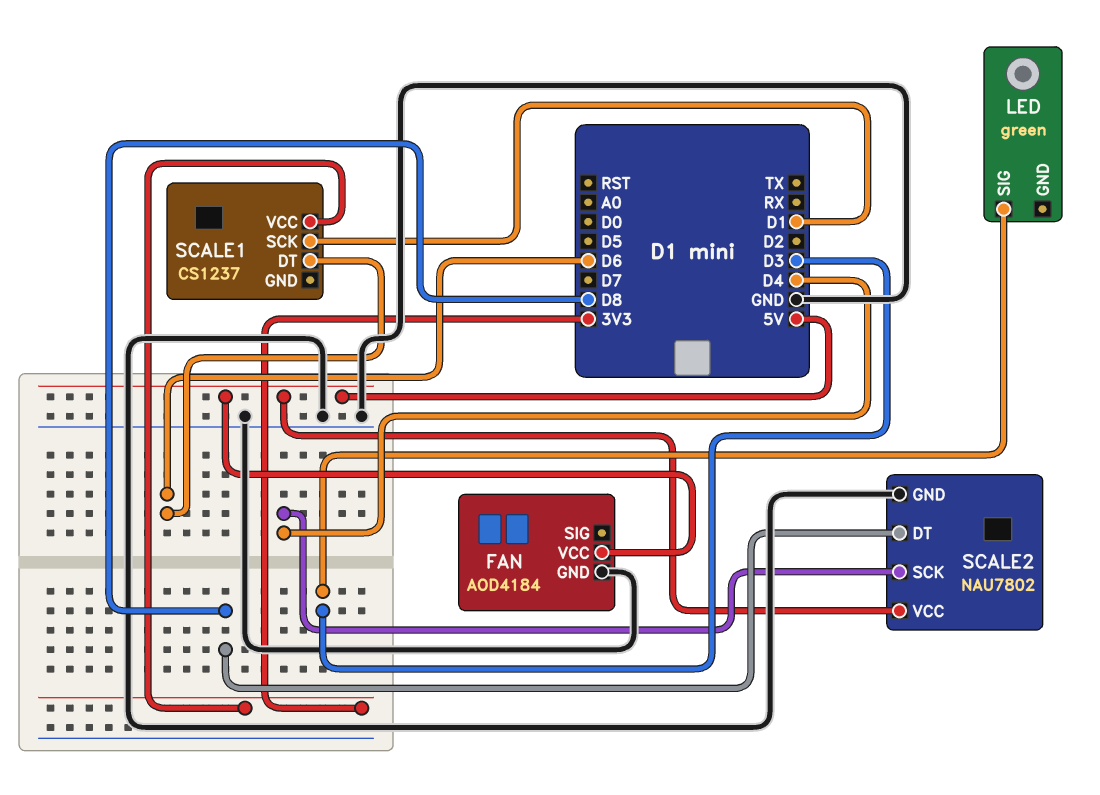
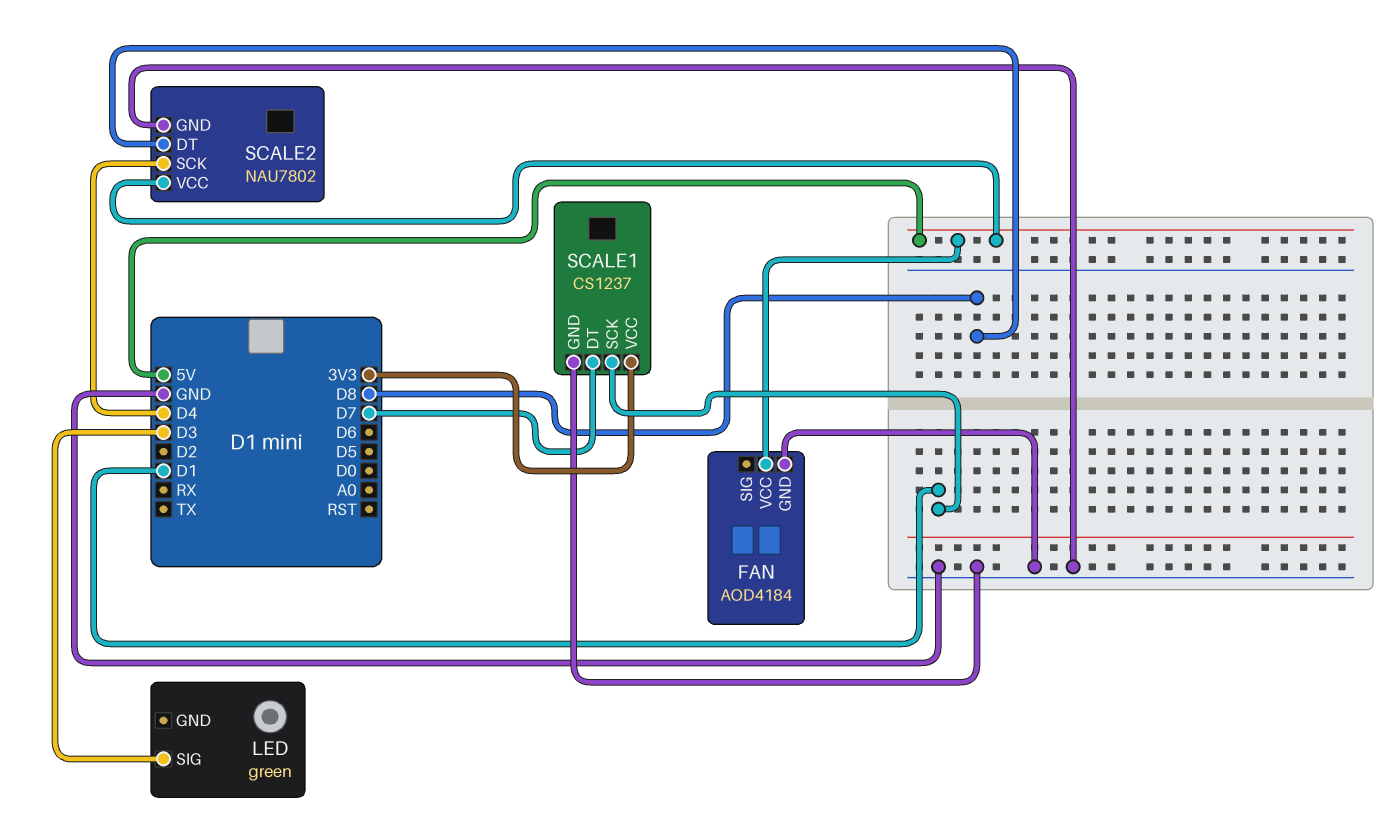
SCALE1 pin DT: D6 -> D7
SCALE1 pin GND: none -> GND

